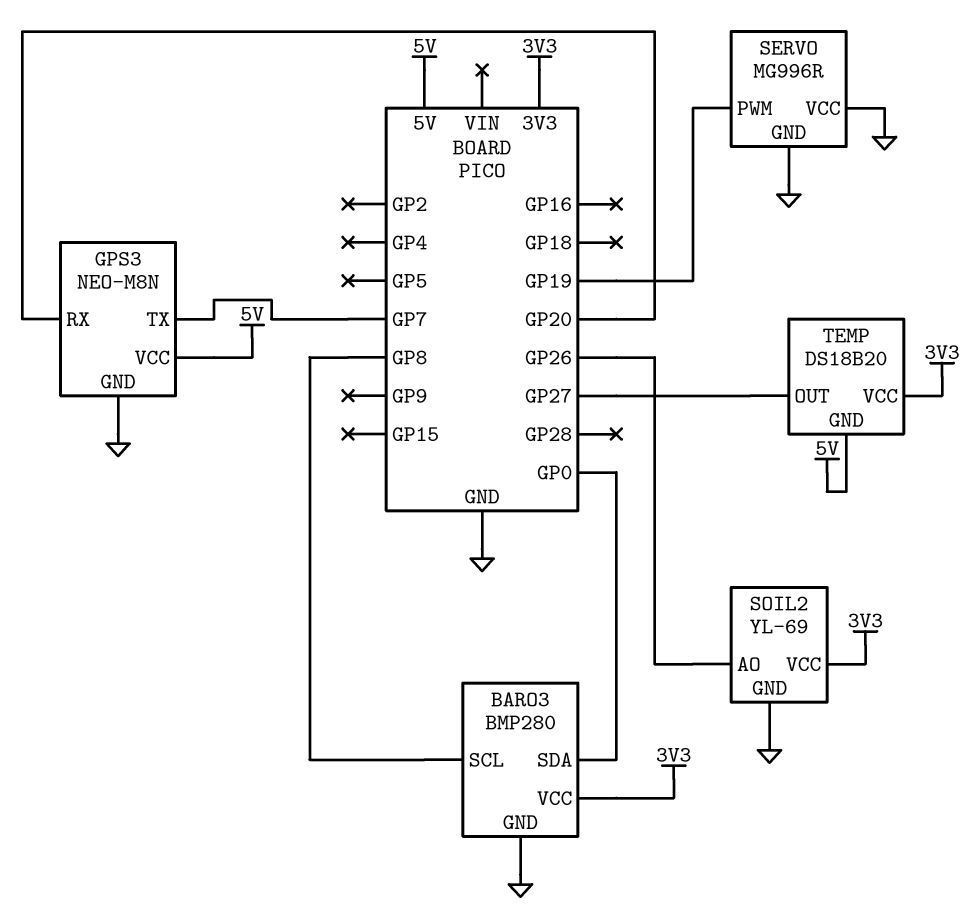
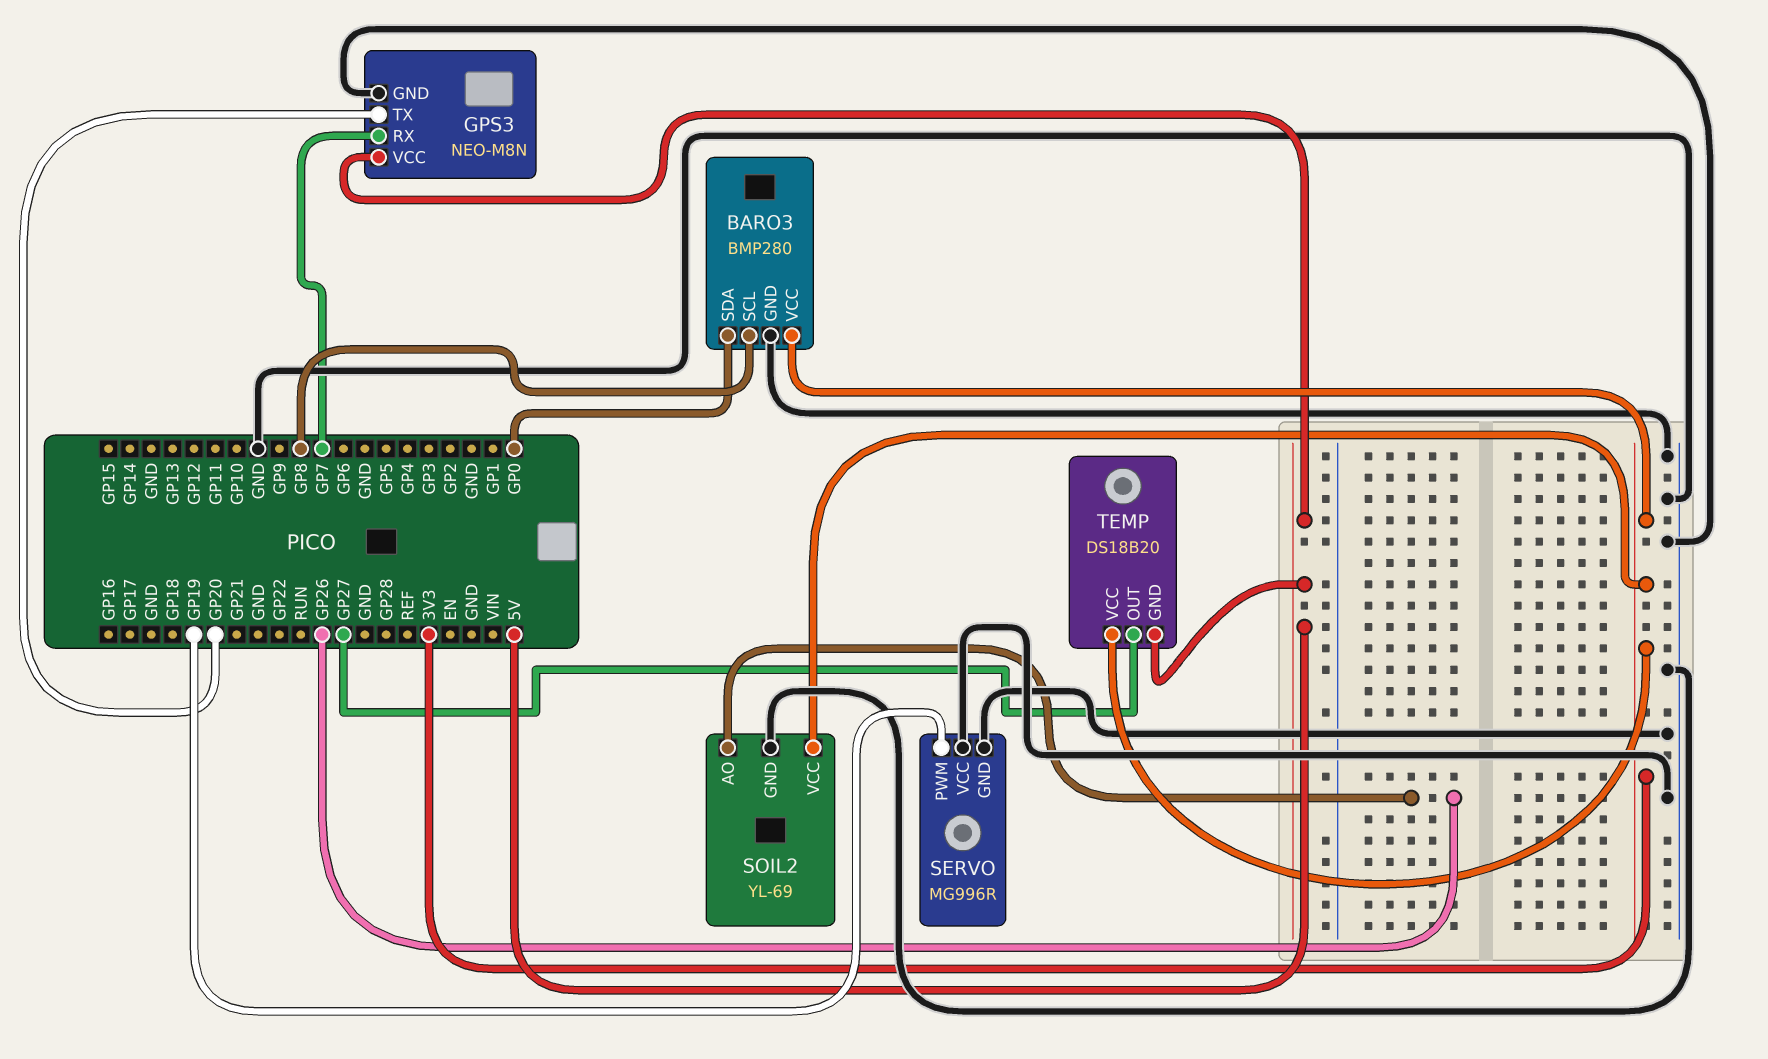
GPS3 pin RX: GP20 -> GP7
GPS3 pin TX: GP7 -> GP20

